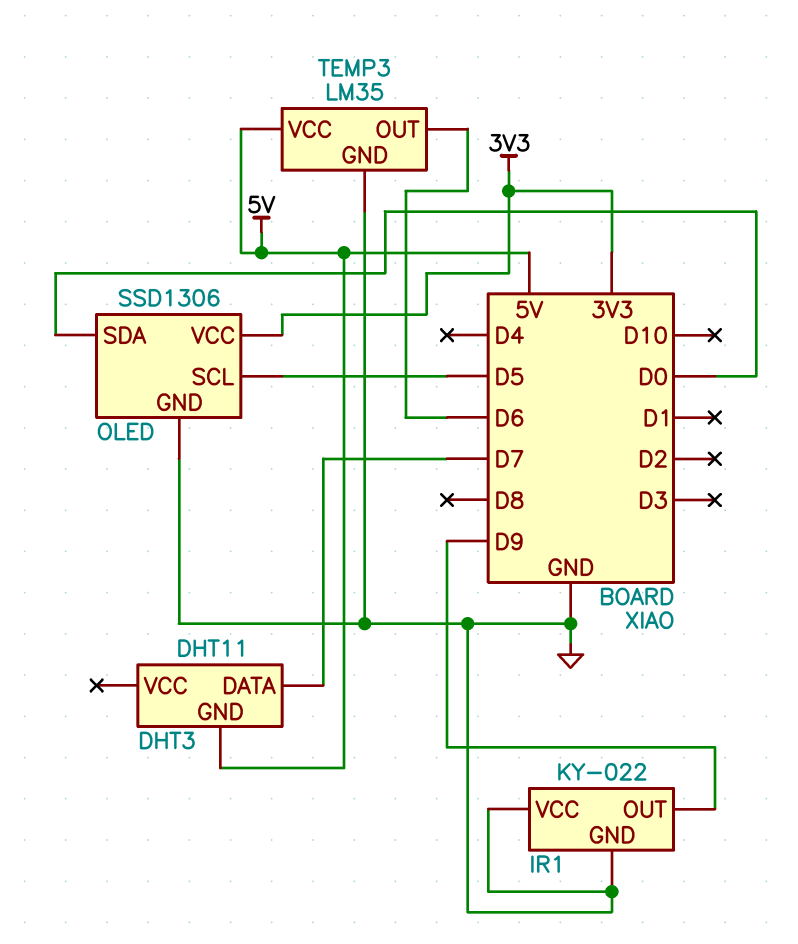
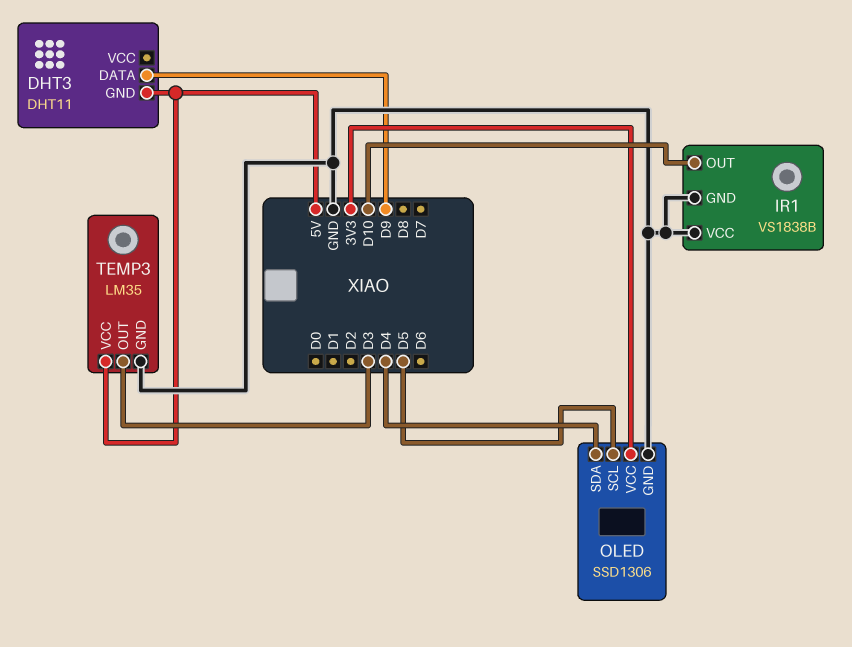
DHT3 pin DATA: D7 -> D9
IR1: KY-022 -> VS1838B
IR1 pin OUT: D9 -> D10
OLED pin SDA: D0 -> D4
TEMP3 pin OUT: D6 -> D3

